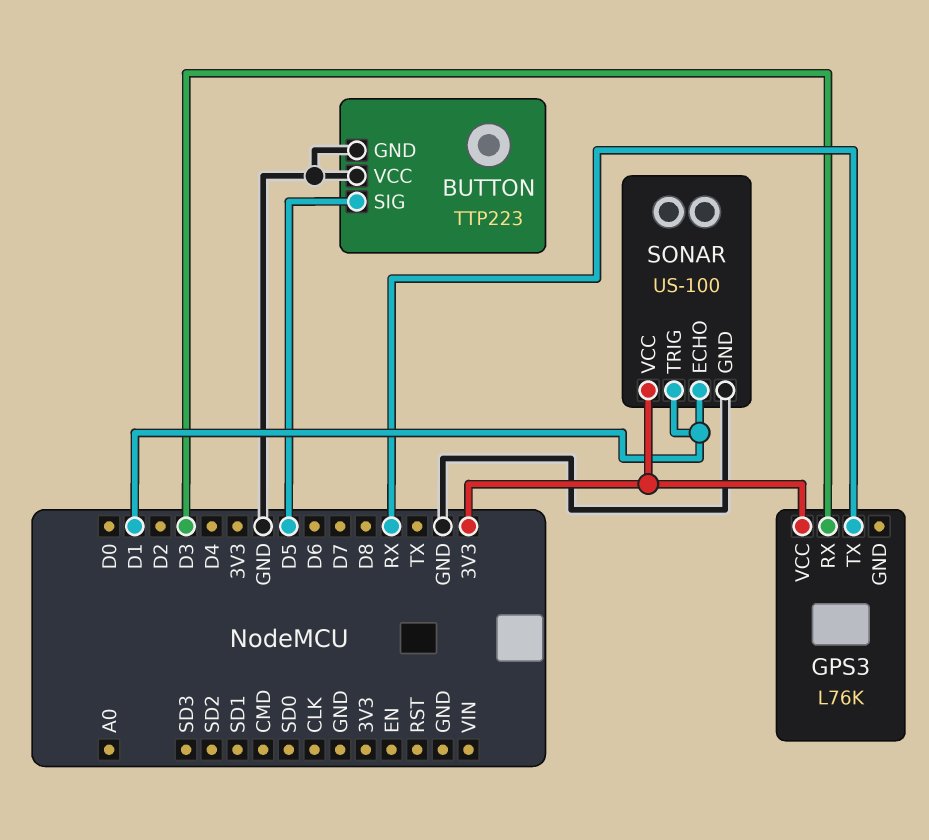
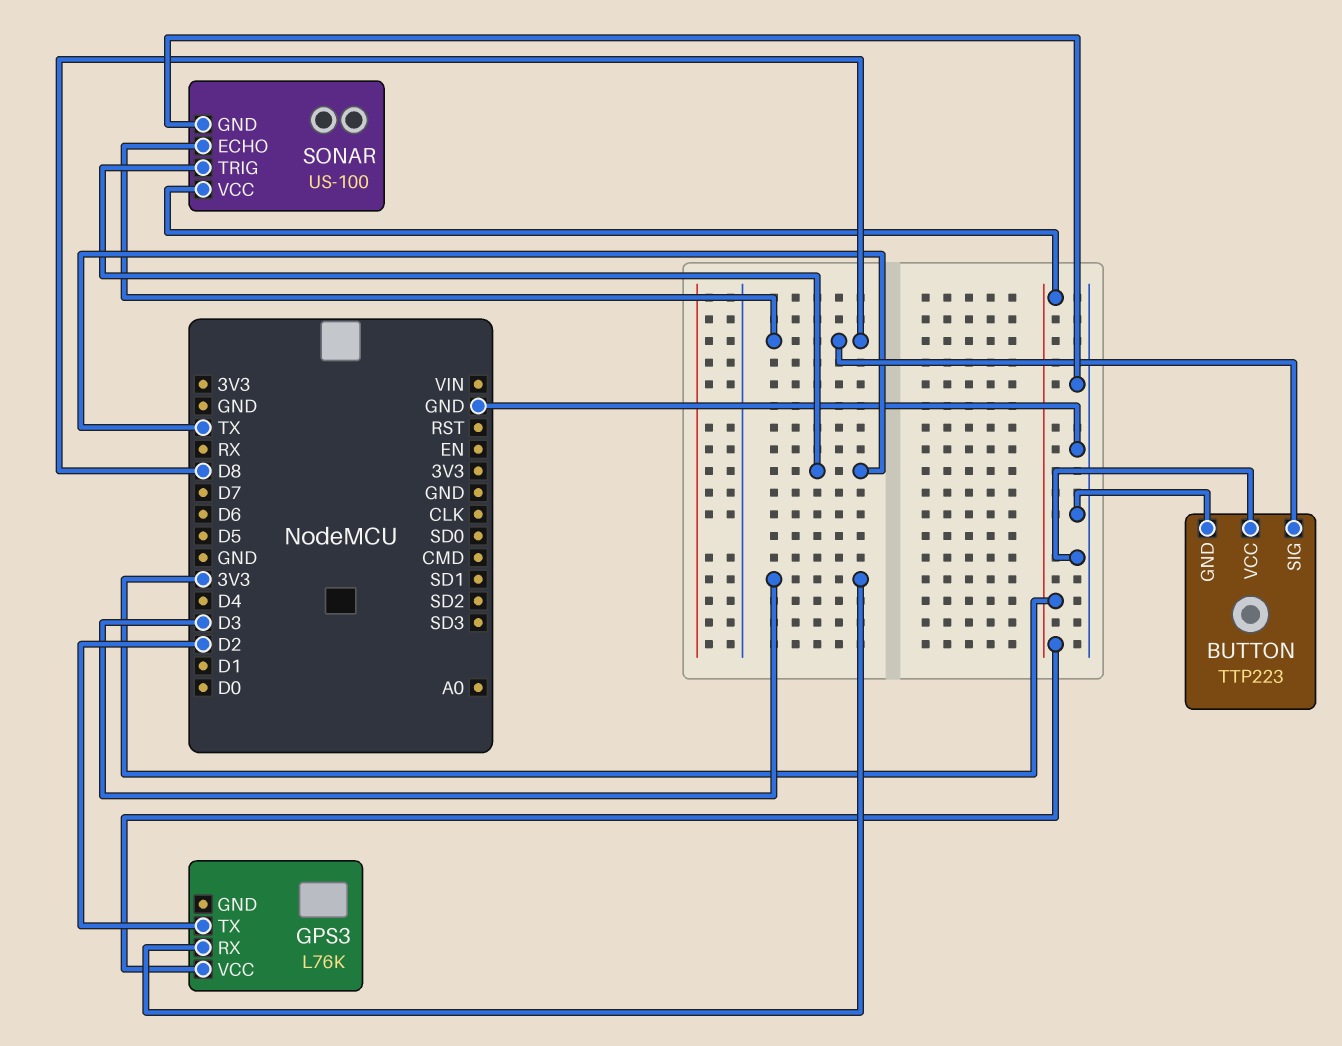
BUTTON pin SIG: D5 -> D8
GPS3 pin TX: RX -> D2
SONAR pin ECHO: D1 -> D8
SONAR pin TRIG: D1 -> TX

